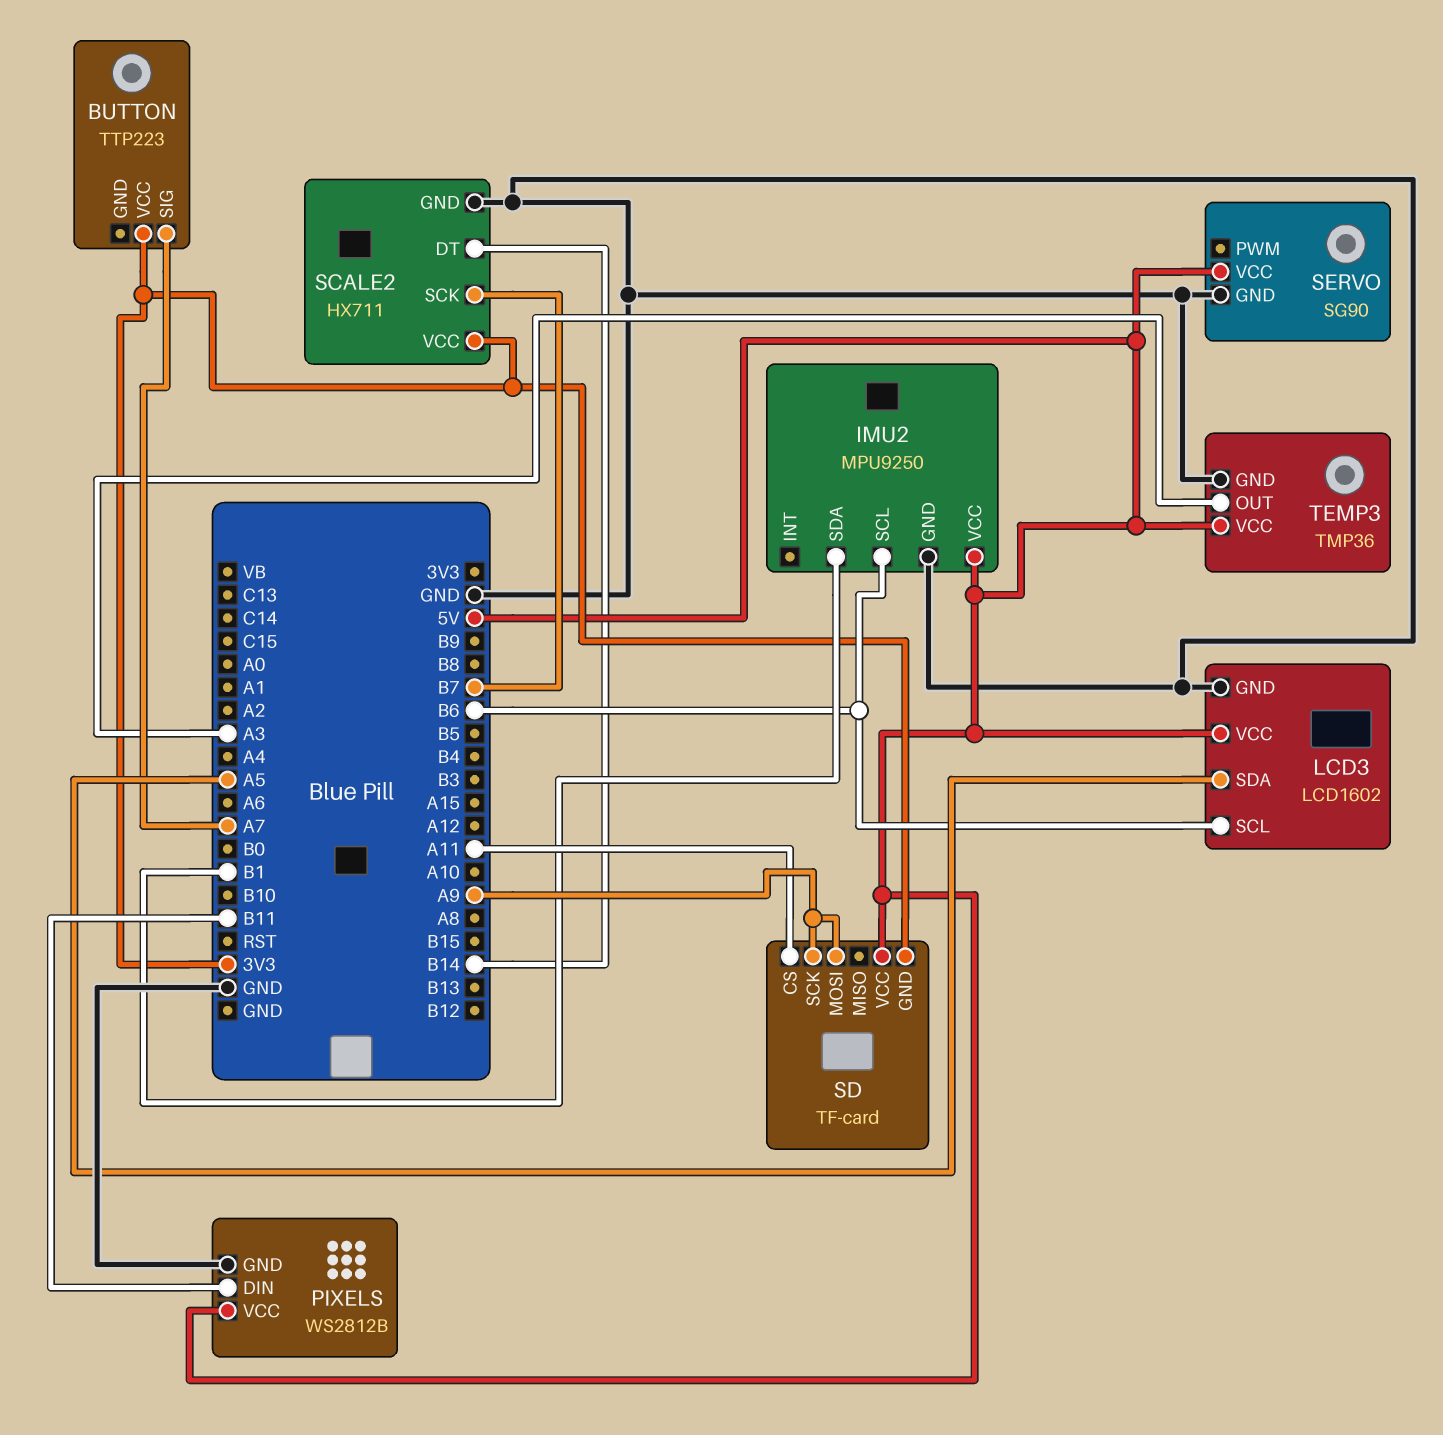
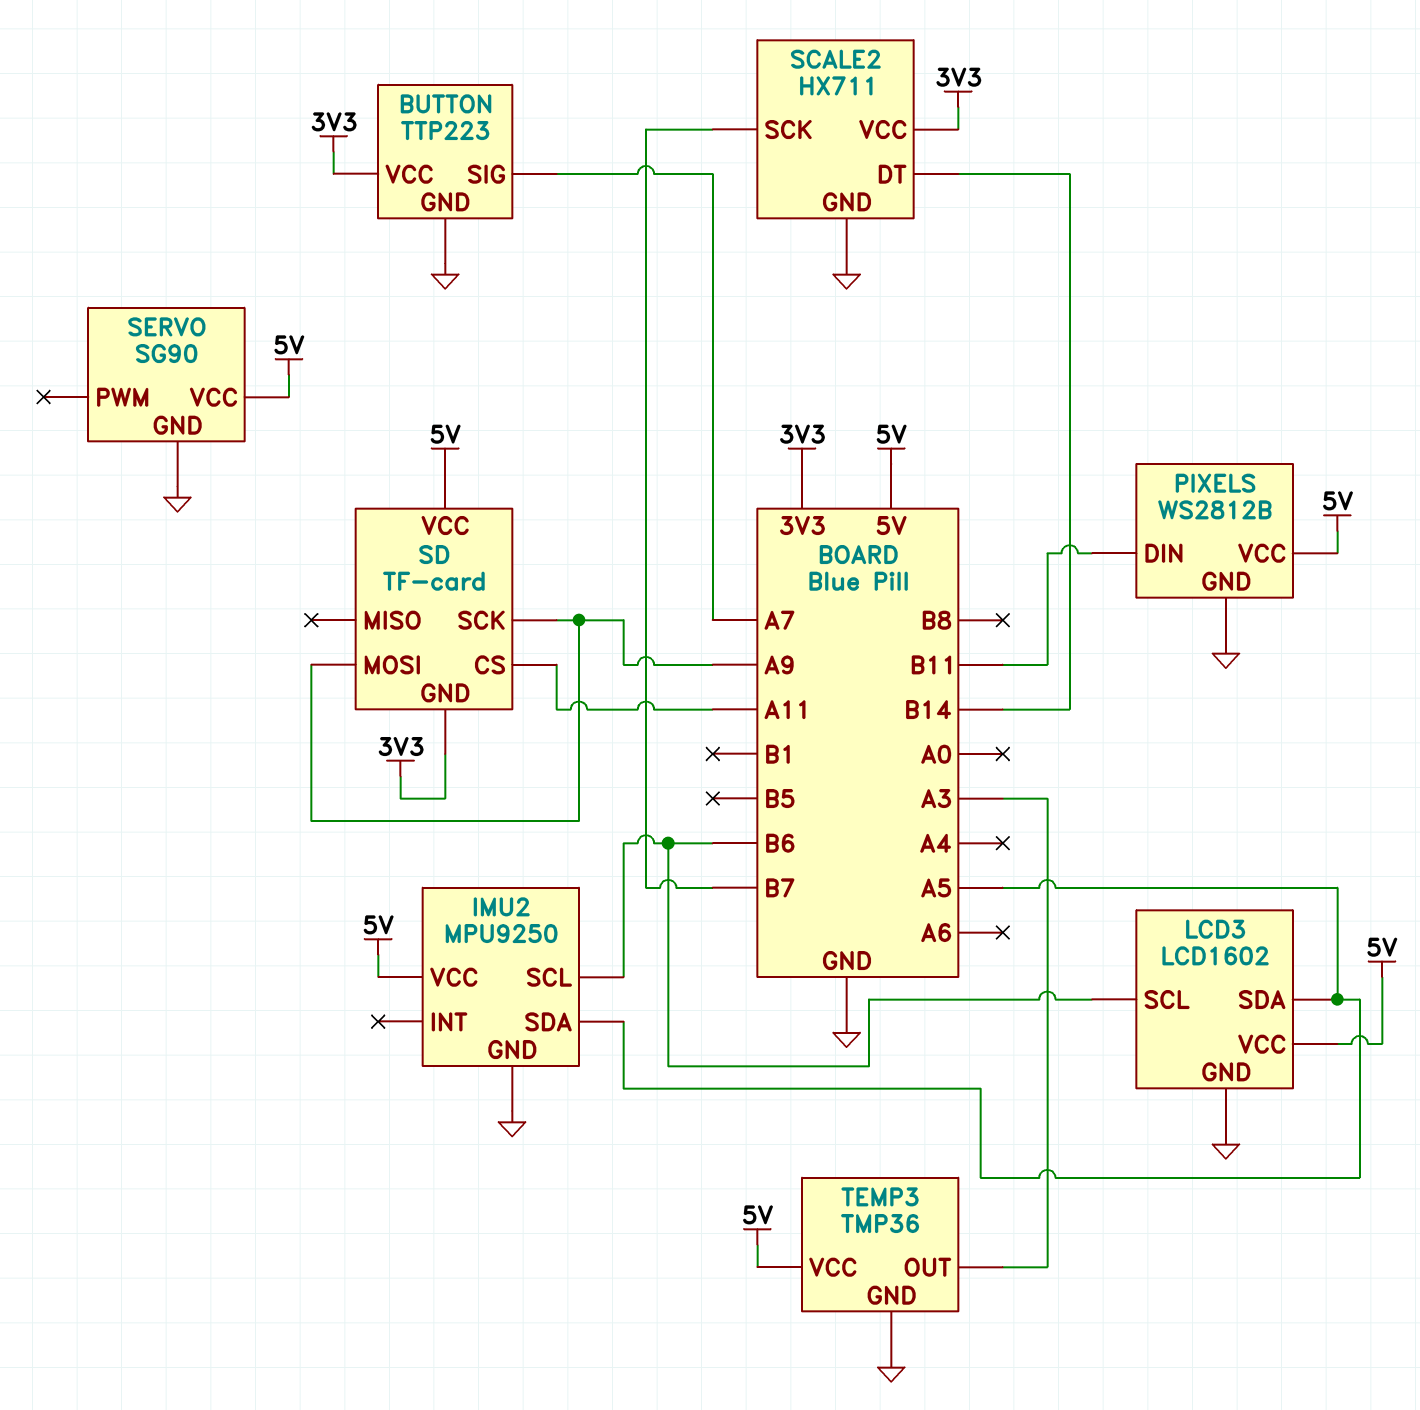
BUTTON pin GND: none -> GND
IMU2 pin SDA: B1 -> A5

